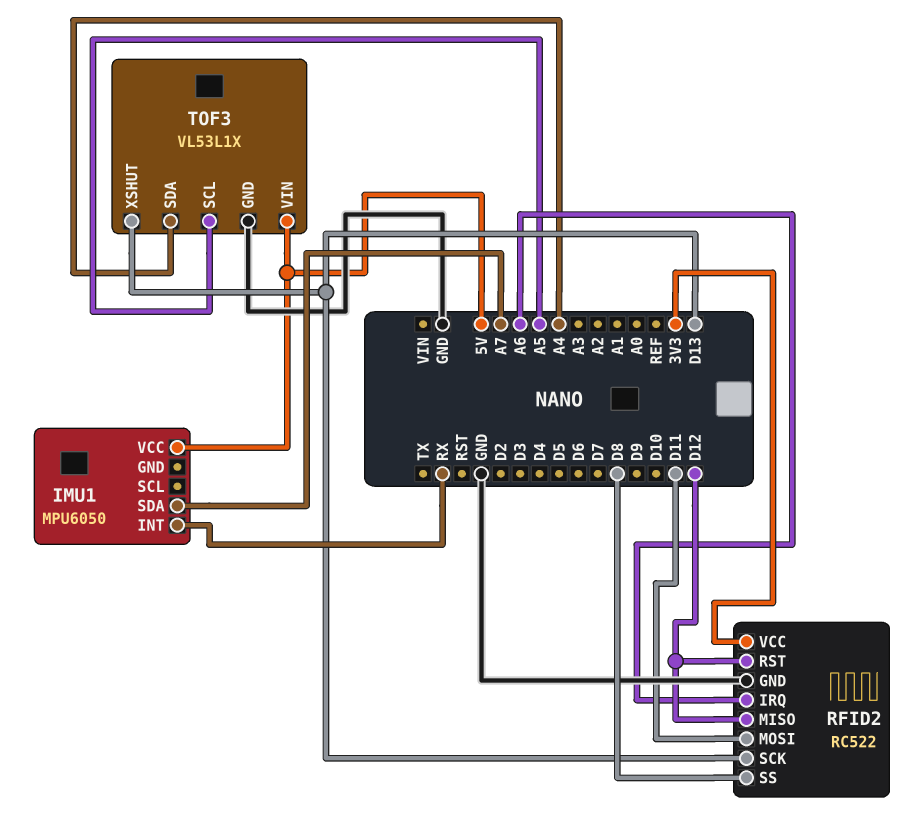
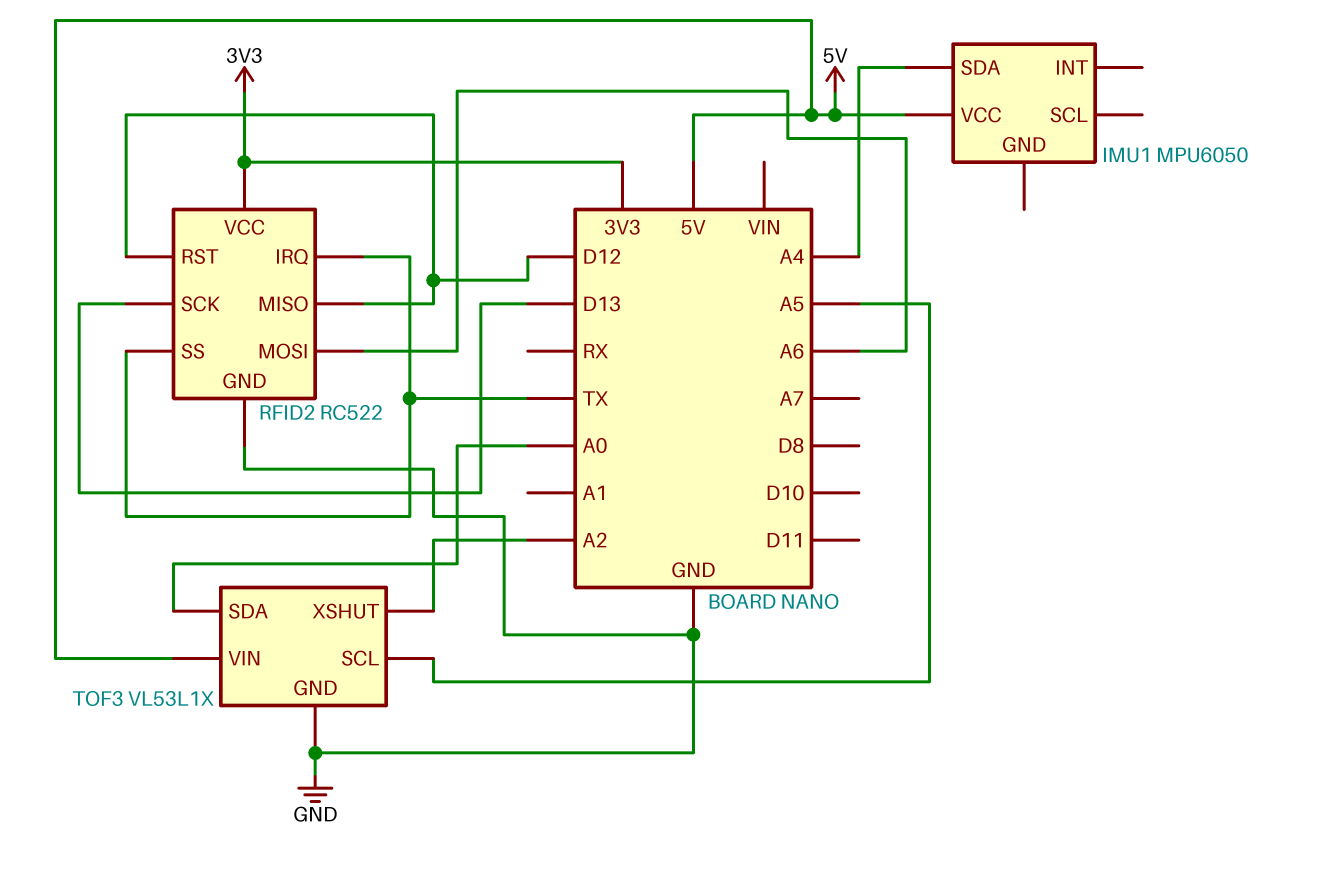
IMU1 pin INT: RX -> none
IMU1 pin SDA: A7 -> A4
RFID2 pin IRQ: A6 -> TX
RFID2 pin MOSI: D11 -> A6
RFID2 pin SS: D8 -> TX
TOF3 pin SDA: A4 -> A0
TOF3 pin XSHUT: D13 -> A2

